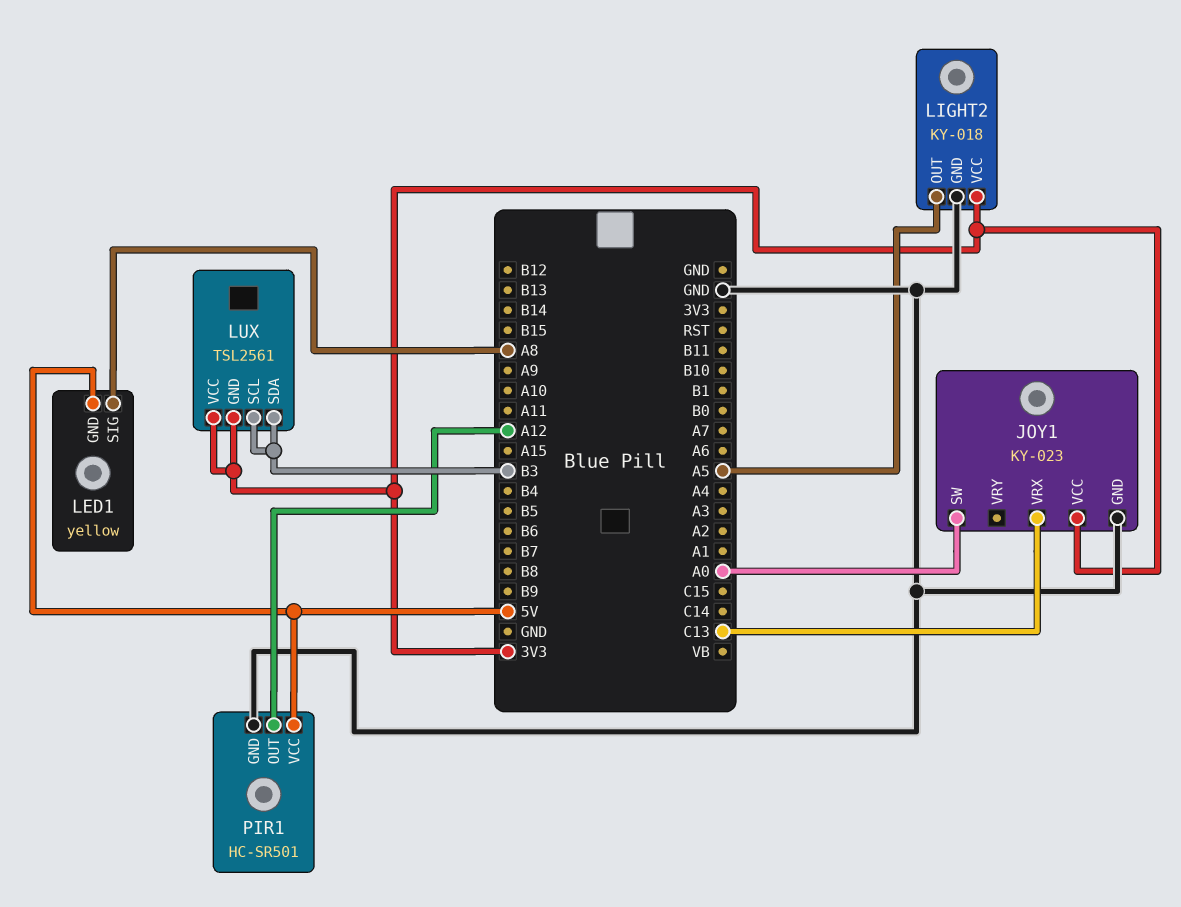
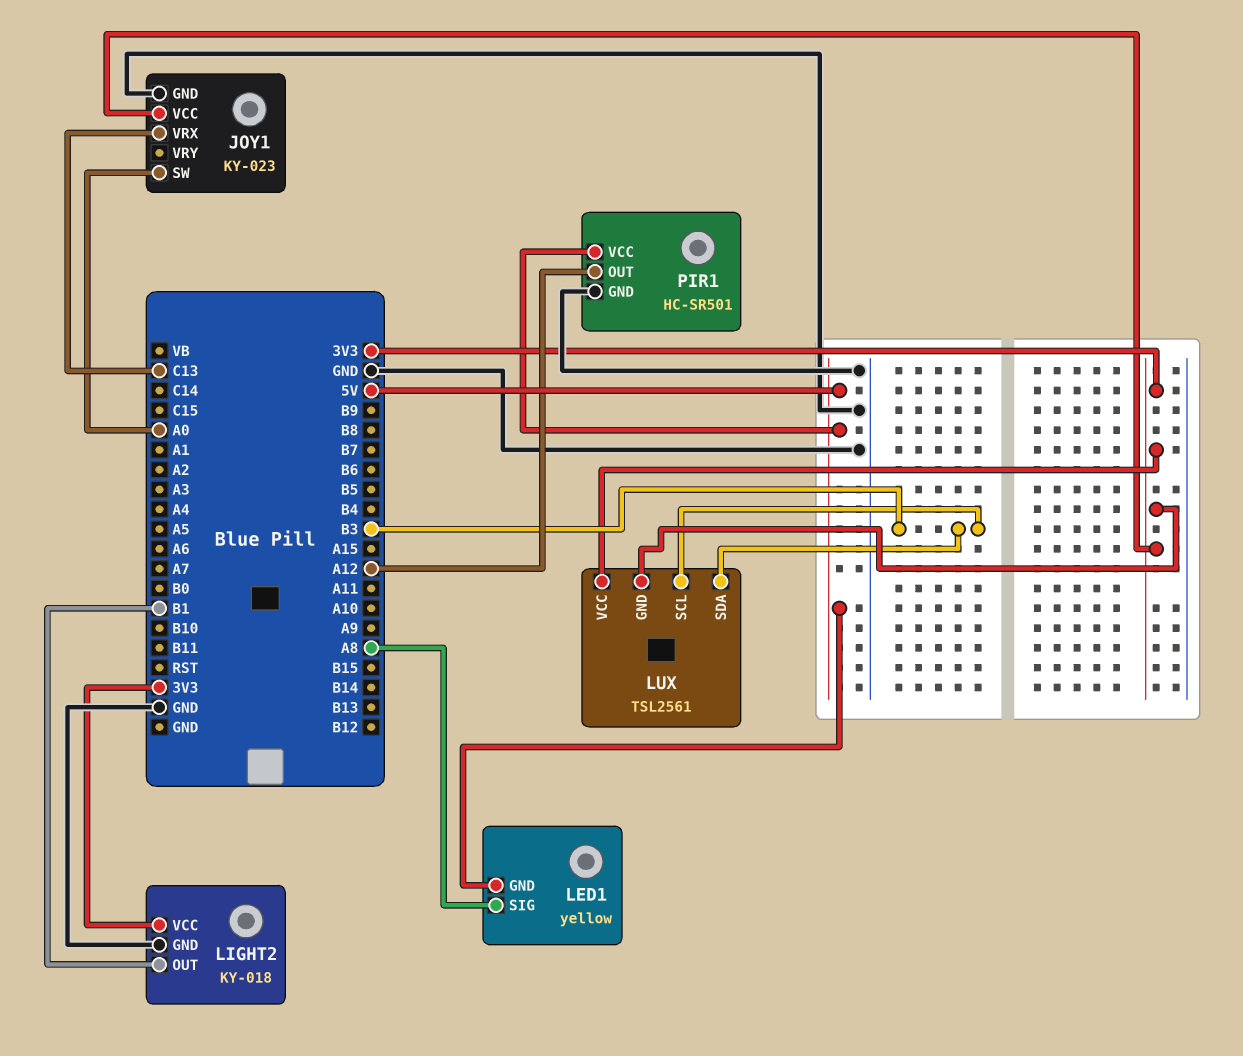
LIGHT2 pin OUT: A5 -> B1

